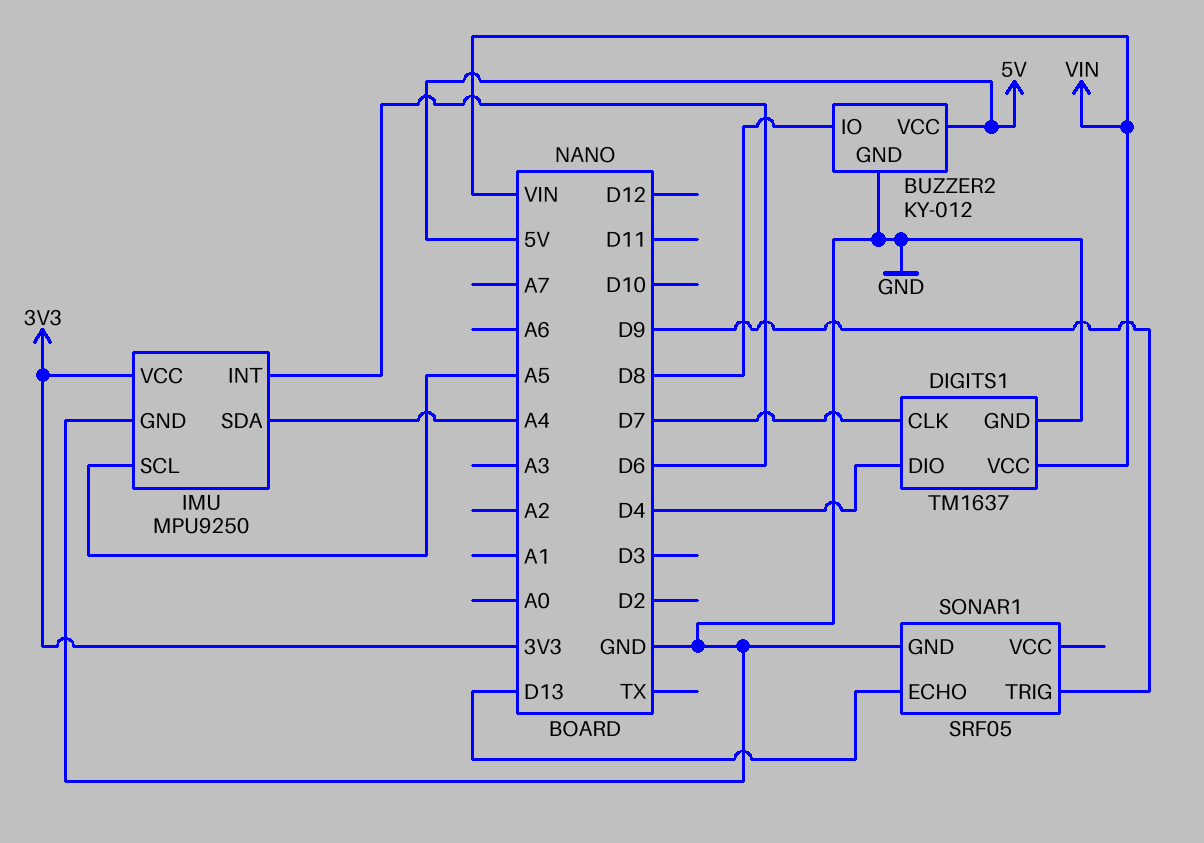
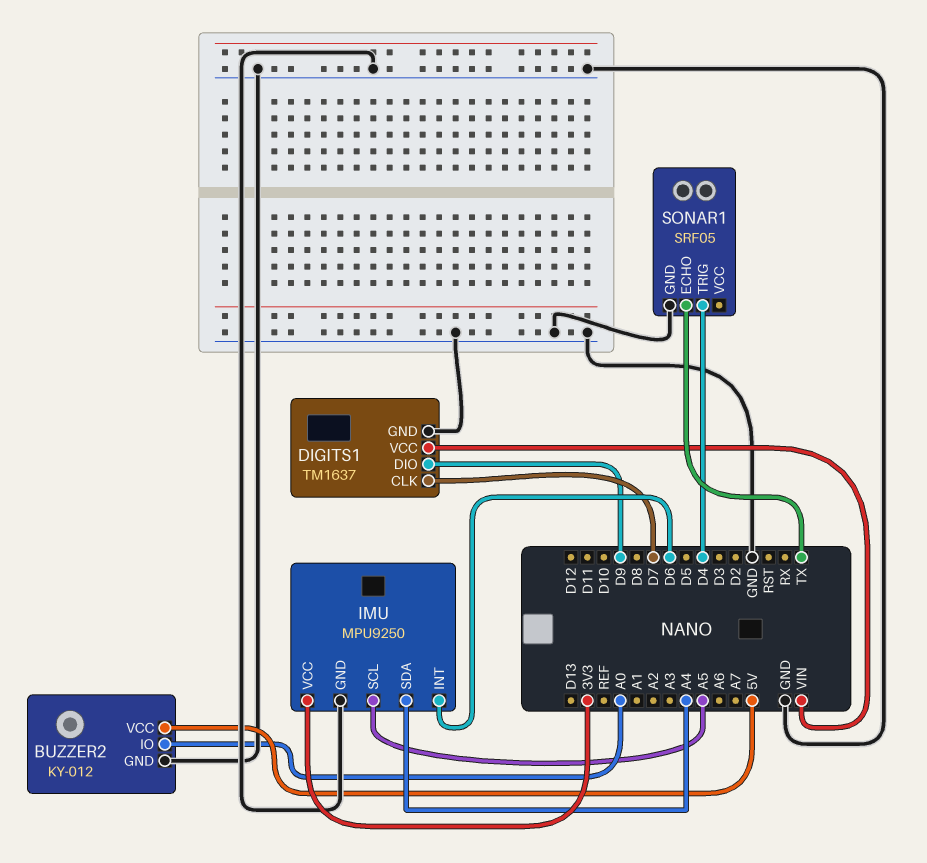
BUZZER2 pin IO: D8 -> A0
DIGITS1 pin DIO: D4 -> D9
SONAR1 pin ECHO: D13 -> TX
SONAR1 pin TRIG: D9 -> D4

